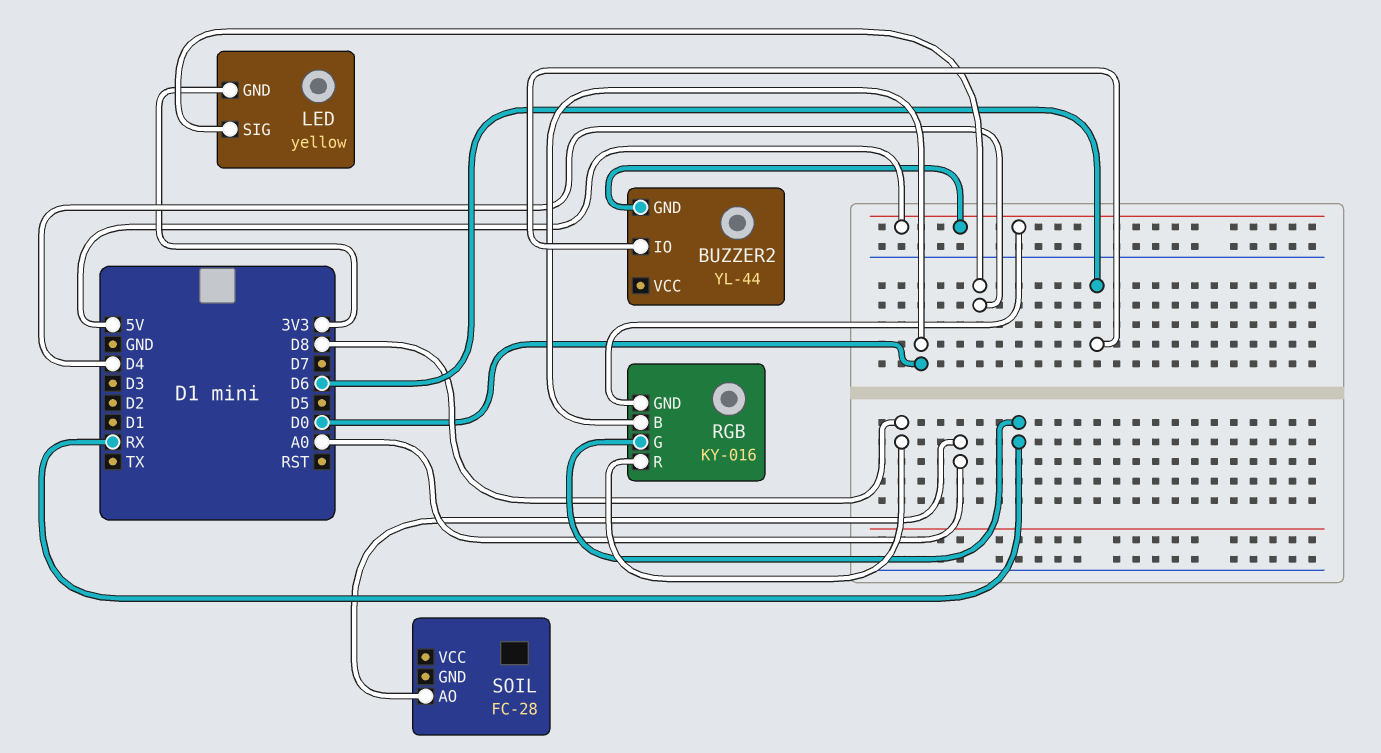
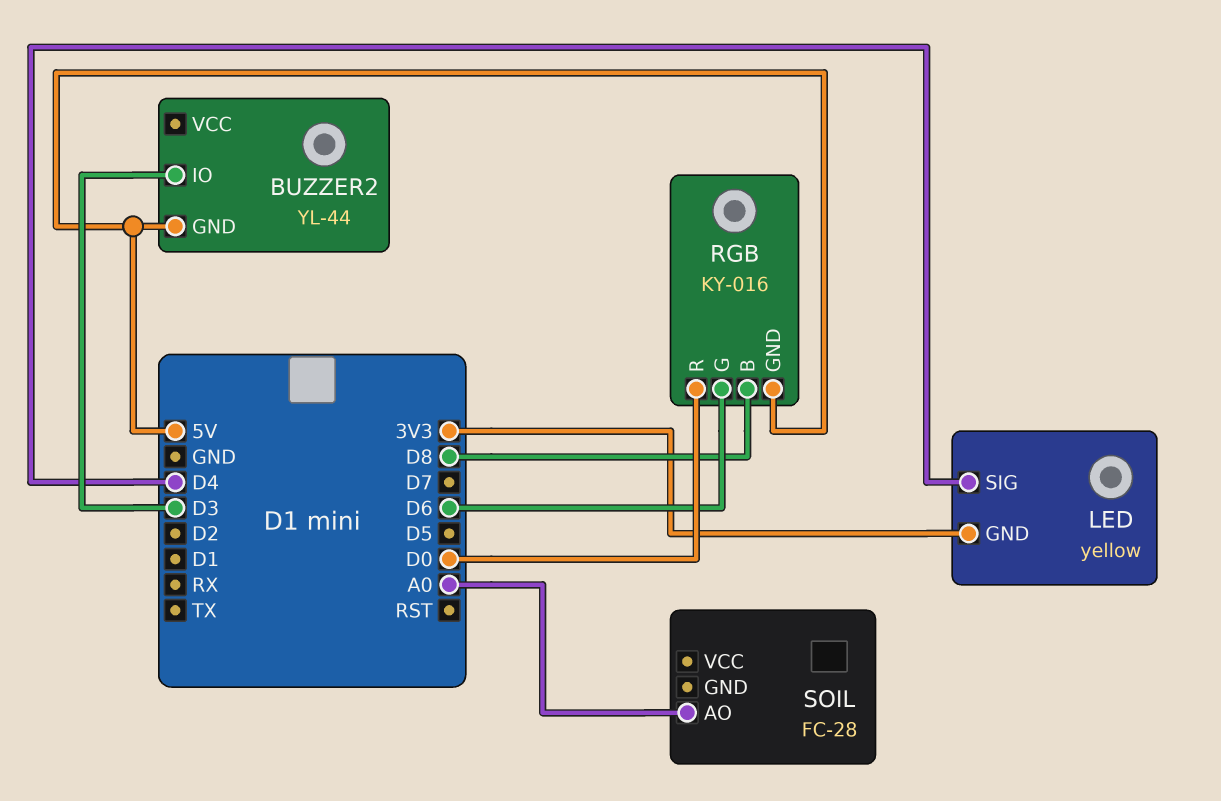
BUZZER2 pin IO: D6 -> D3
RGB pin B: D0 -> D8
RGB pin G: RX -> D6
RGB pin R: D8 -> D0

